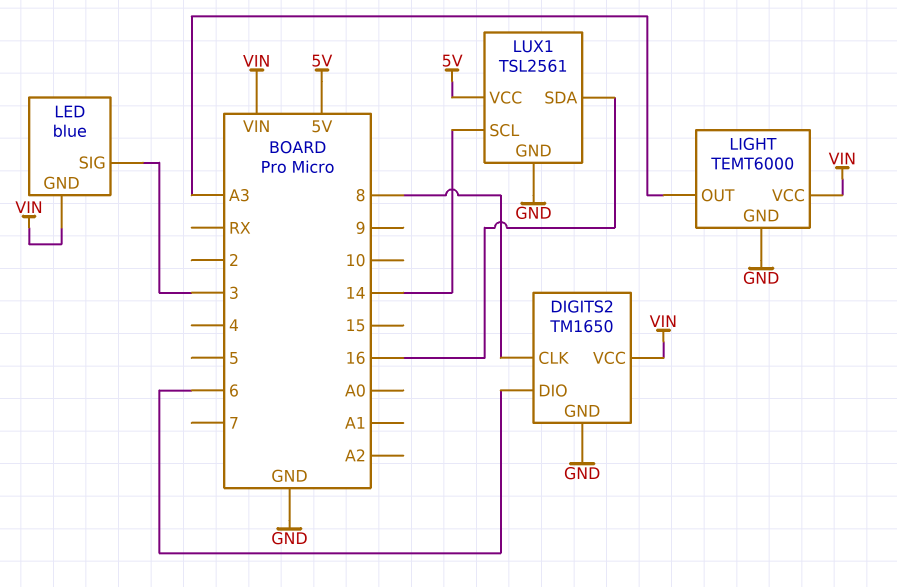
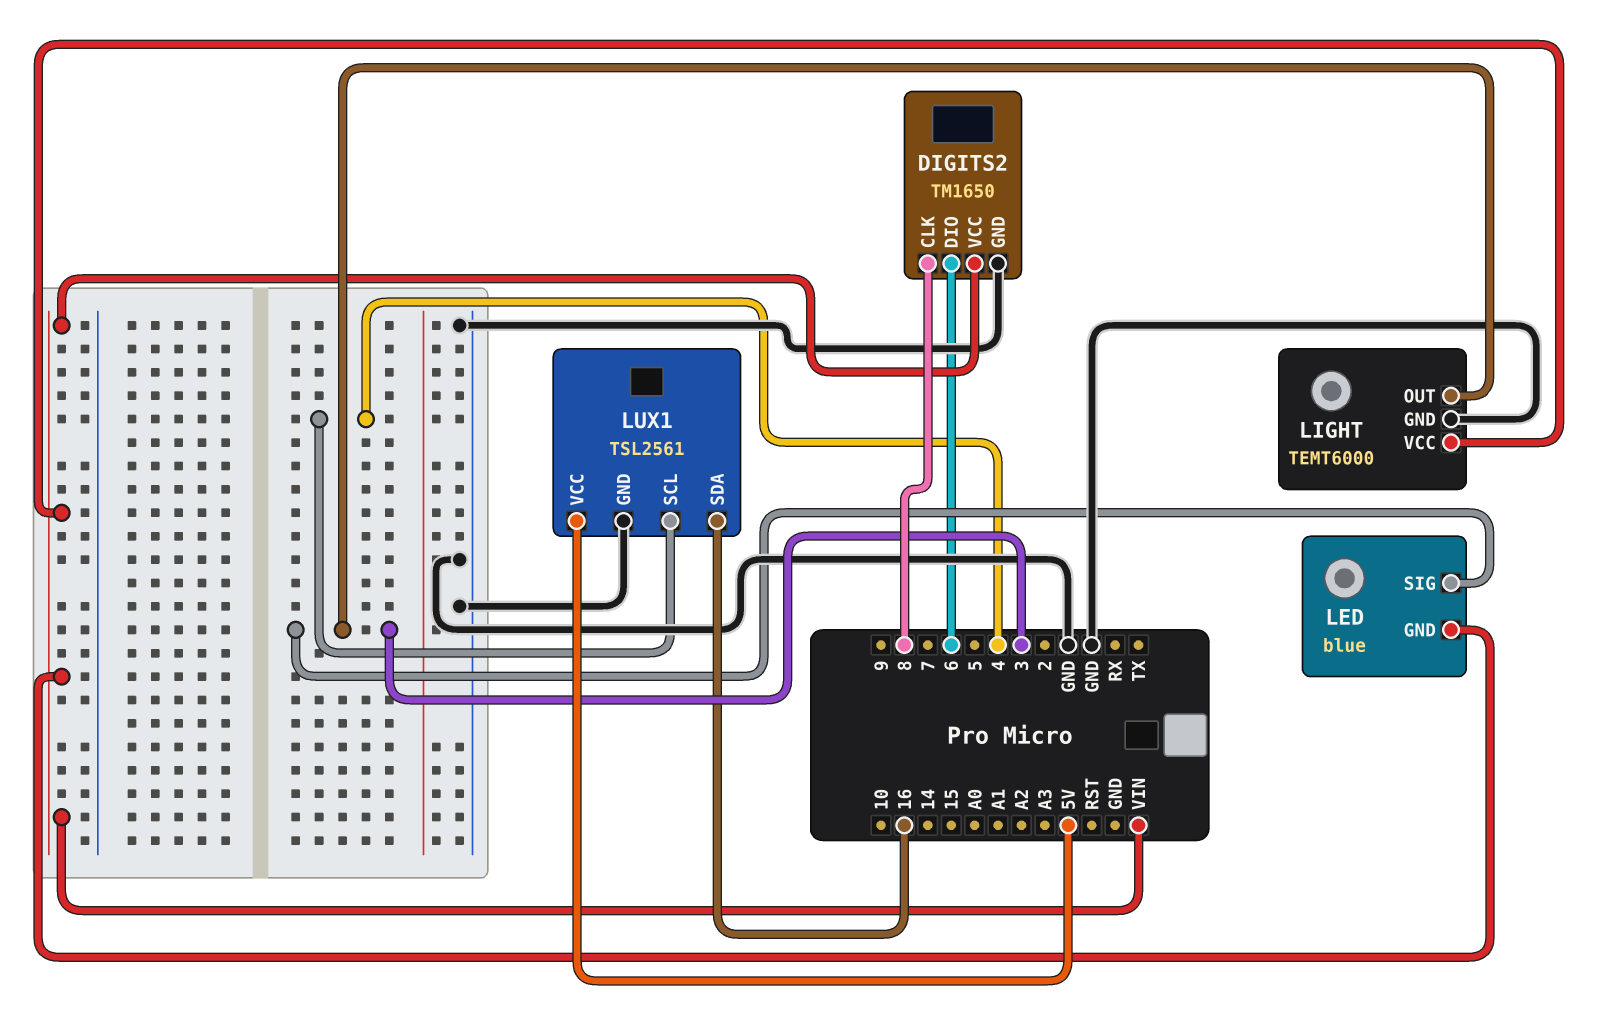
LIGHT pin OUT: A3 -> 3
LUX1 pin SCL: 14 -> 4

